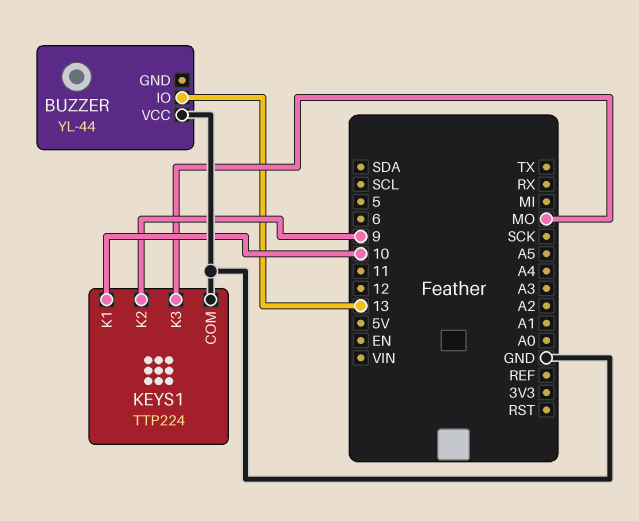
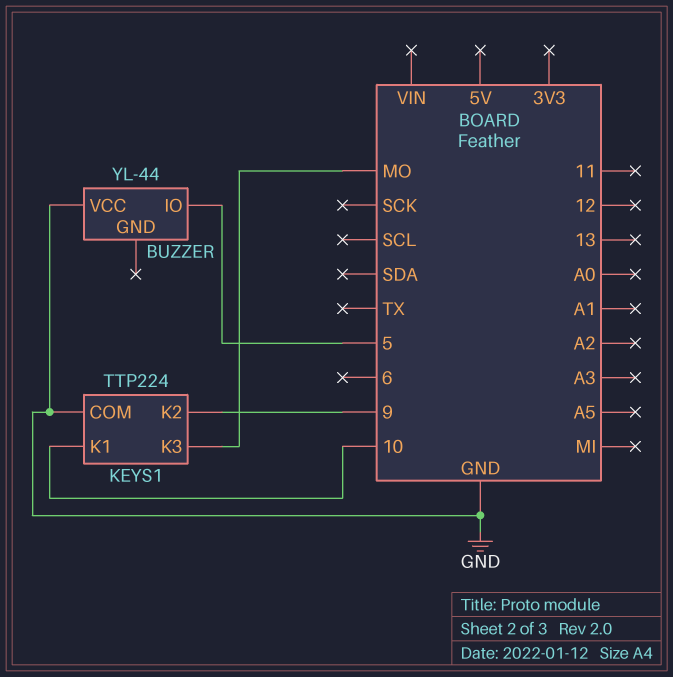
BUZZER pin IO: 13 -> 5

